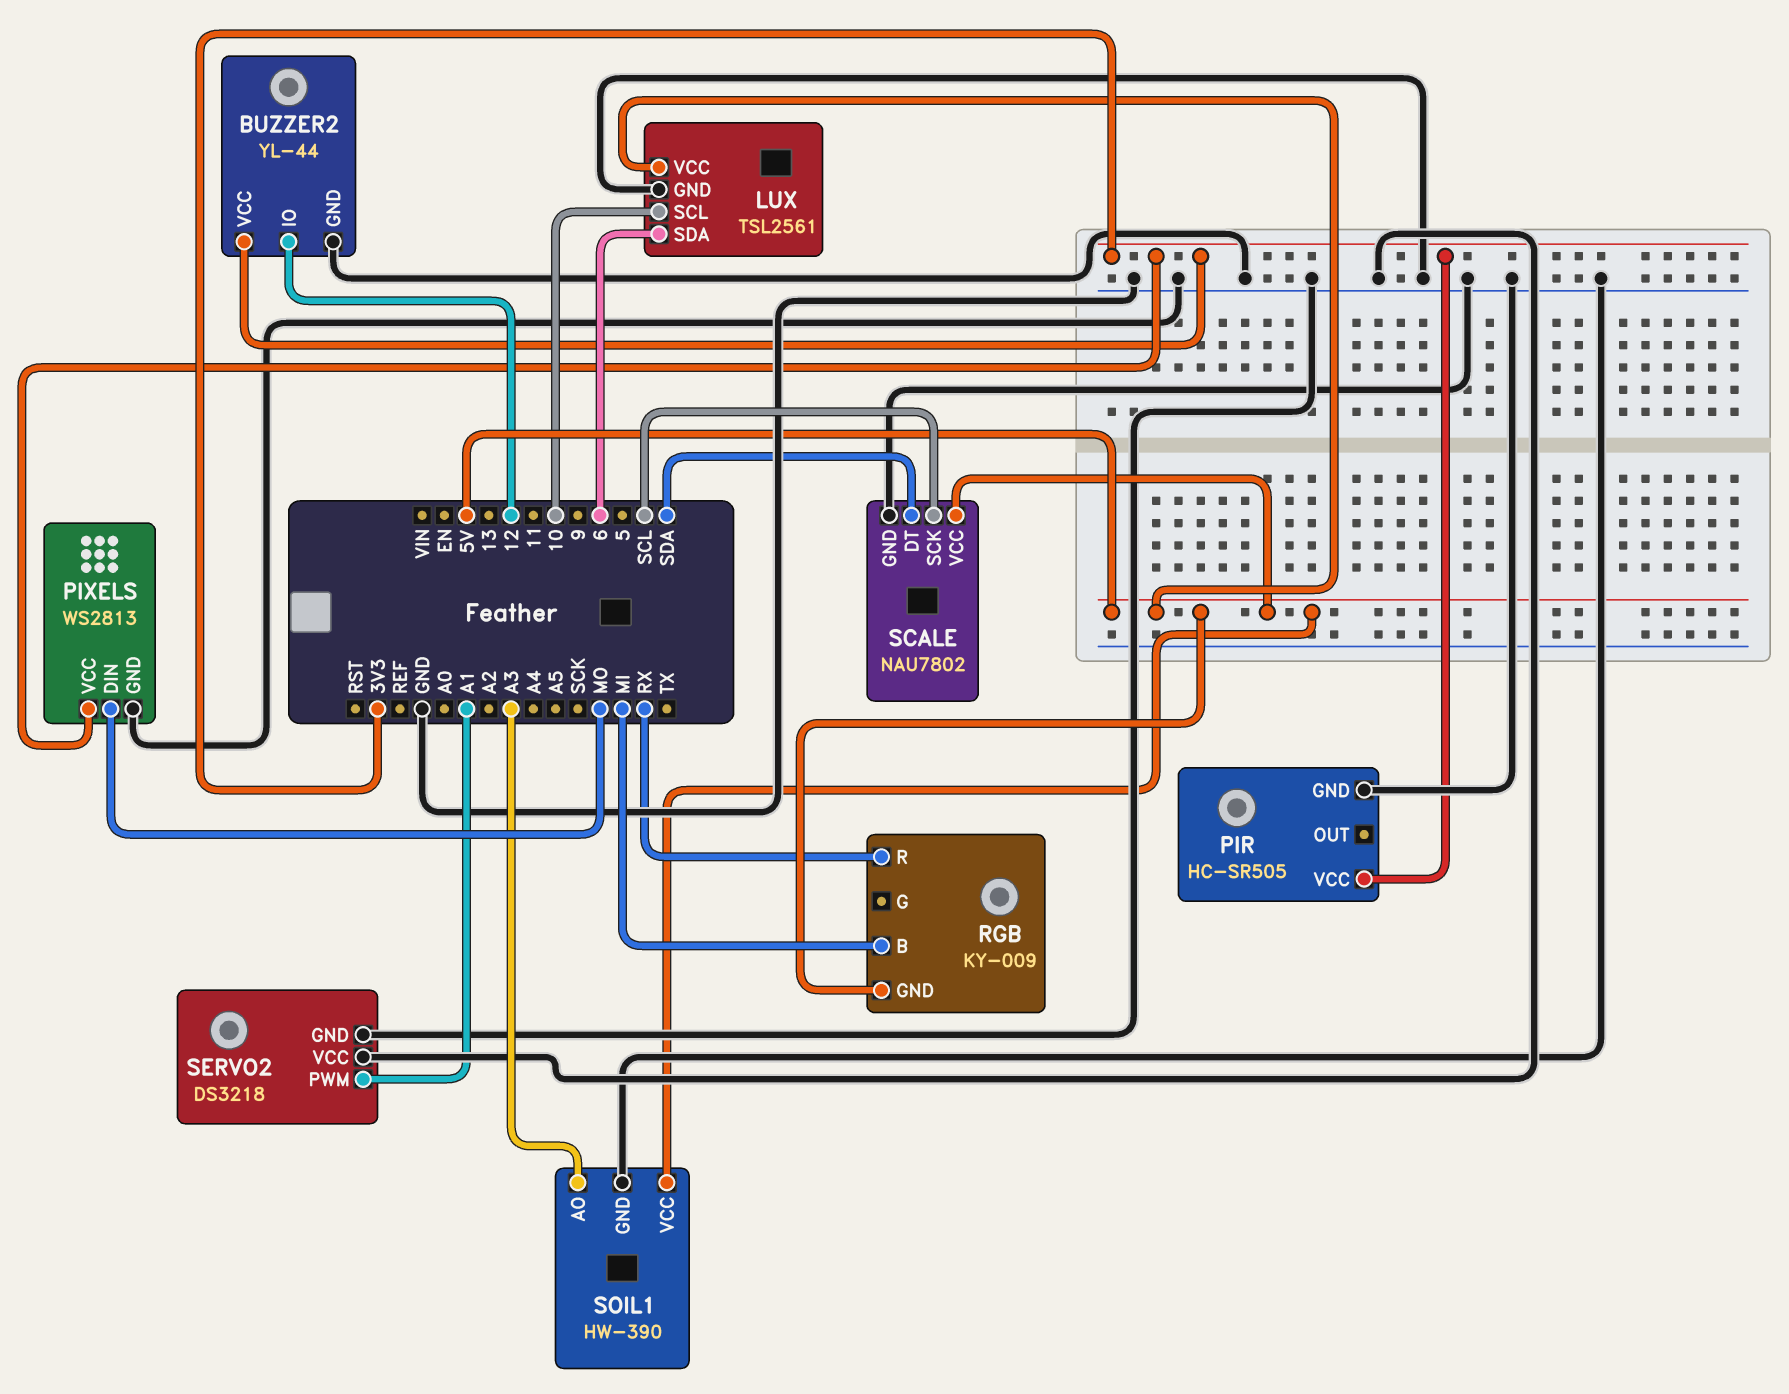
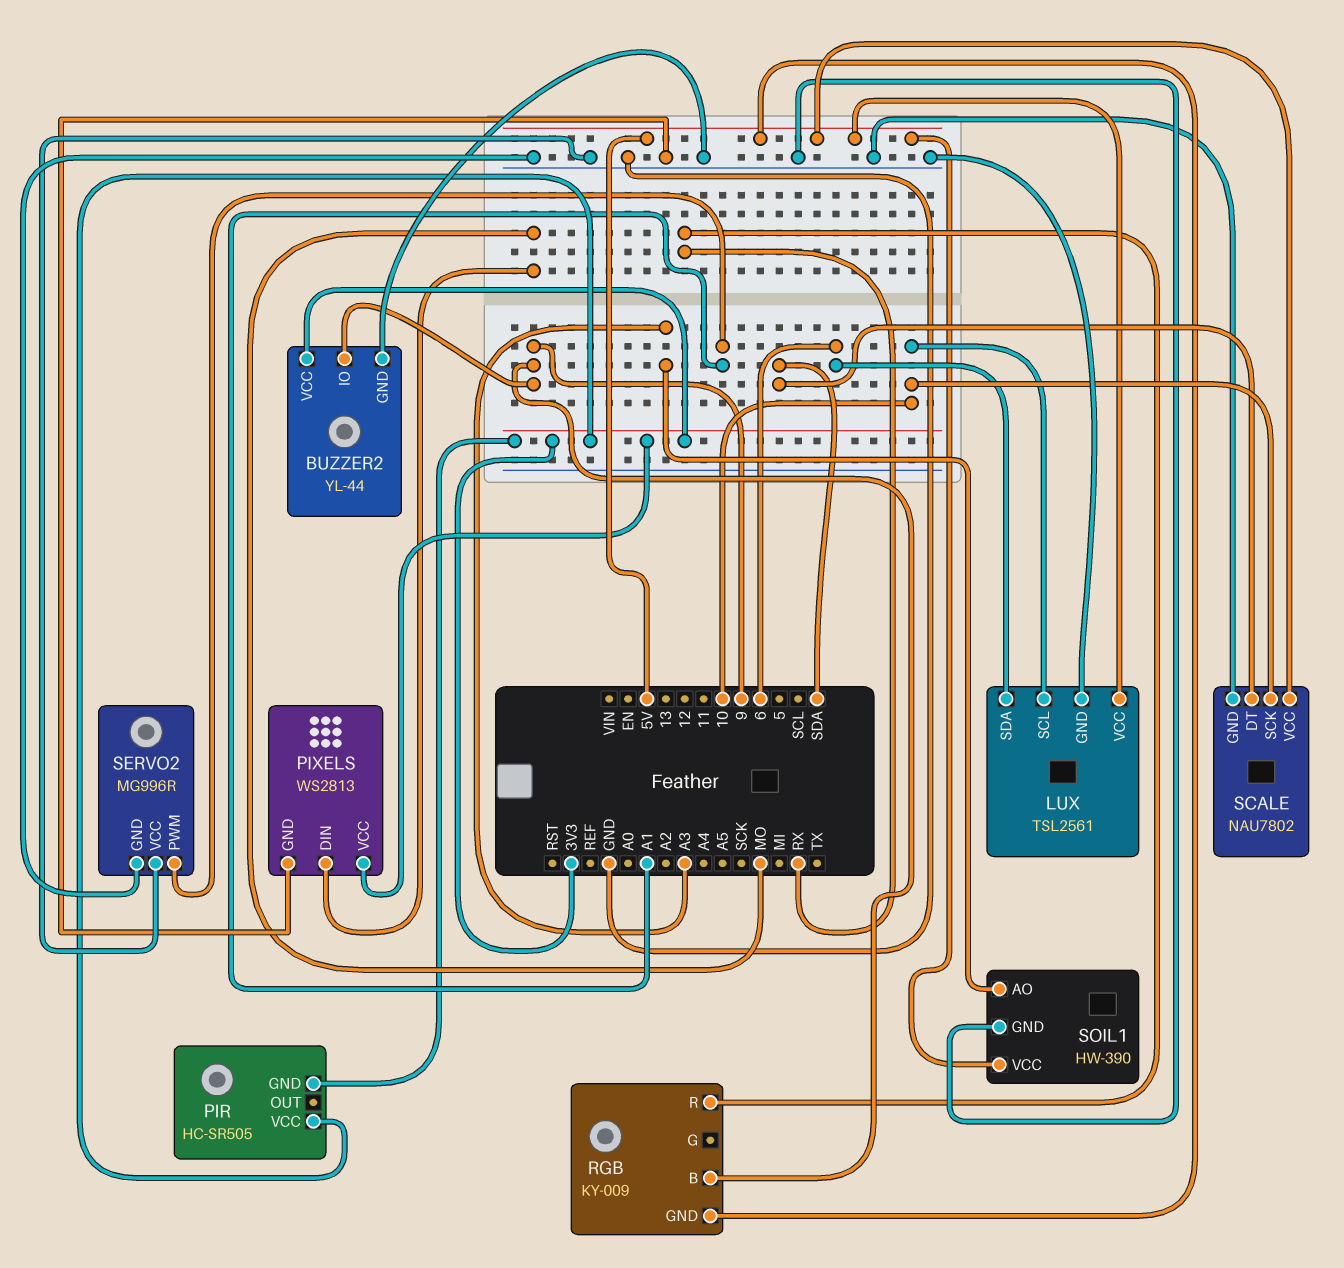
BUZZER2 pin IO: 12 -> 9
PIR pin GND: GND -> 3V3
RGB pin B: MI -> 9
SCALE pin SCK: SCL -> 10
SERVO2: DS3218 -> MG996R

